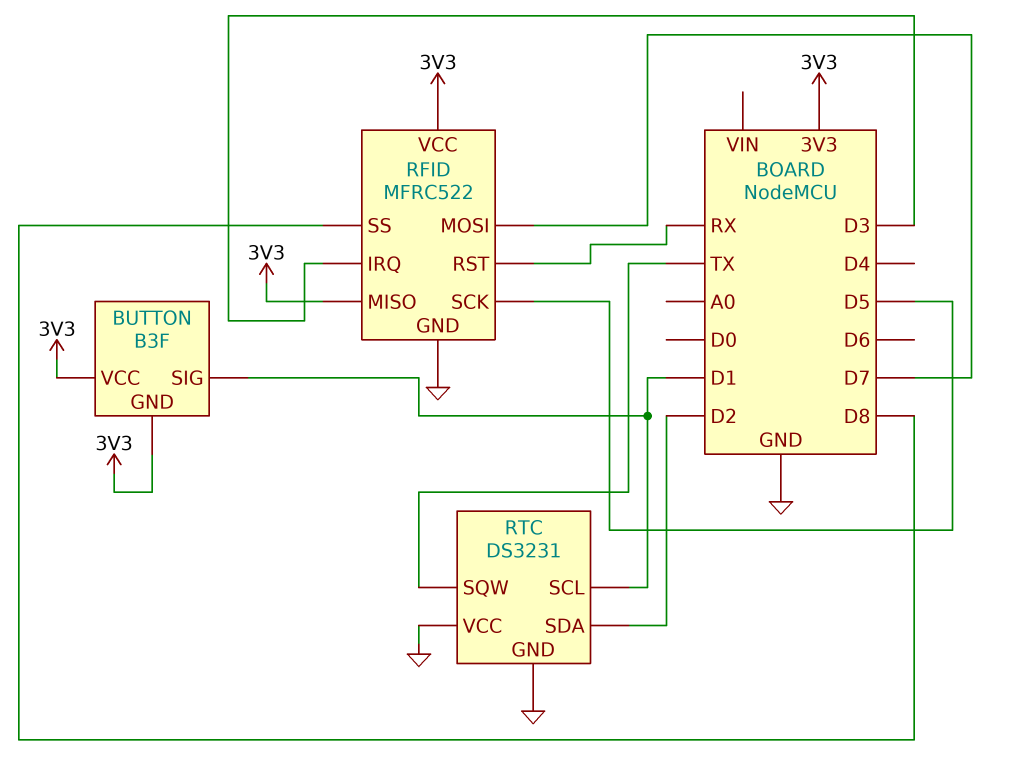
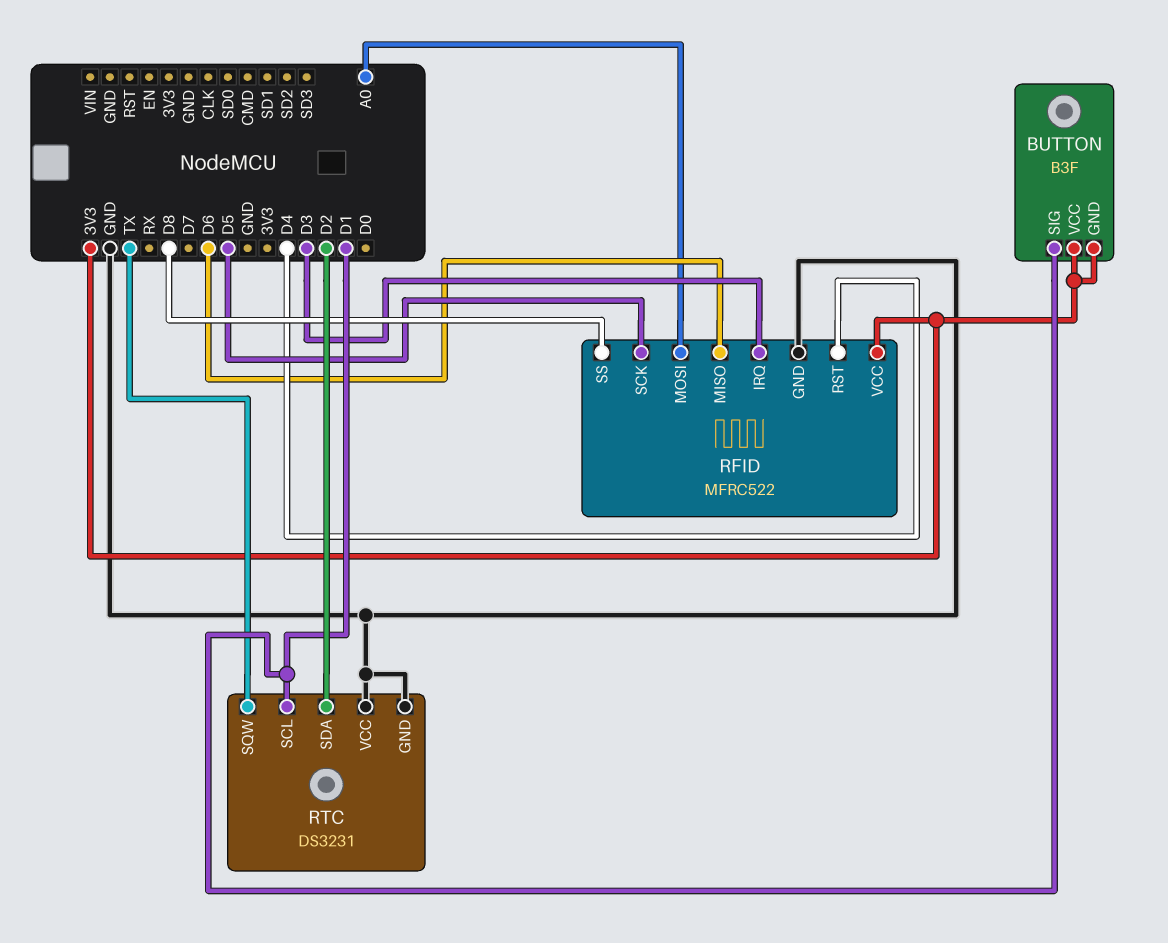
RFID pin MISO: 3V3 -> D6
RFID pin MOSI: D7 -> A0
RFID pin RST: RX -> D4

